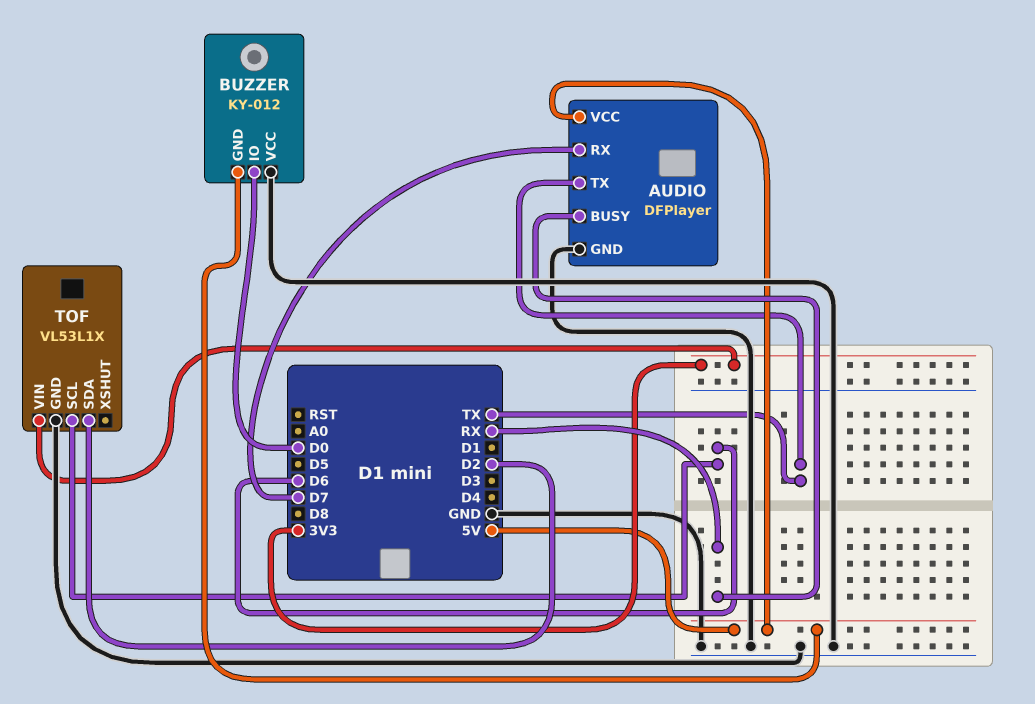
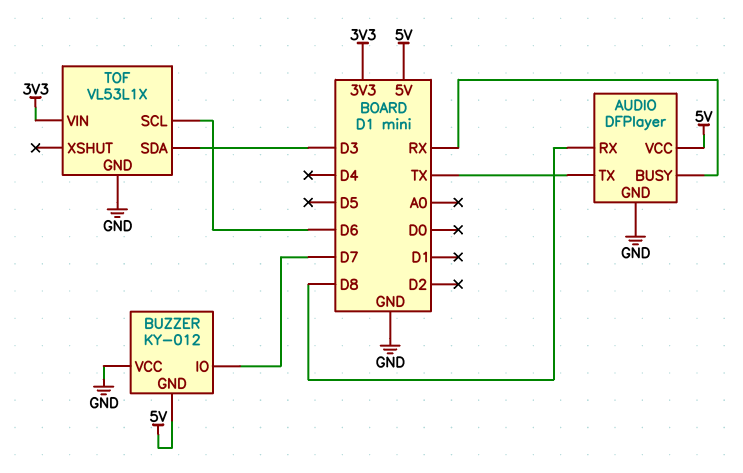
AUDIO pin RX: D7 -> D8
BUZZER pin IO: D0 -> D7
TOF pin SDA: D2 -> D3

